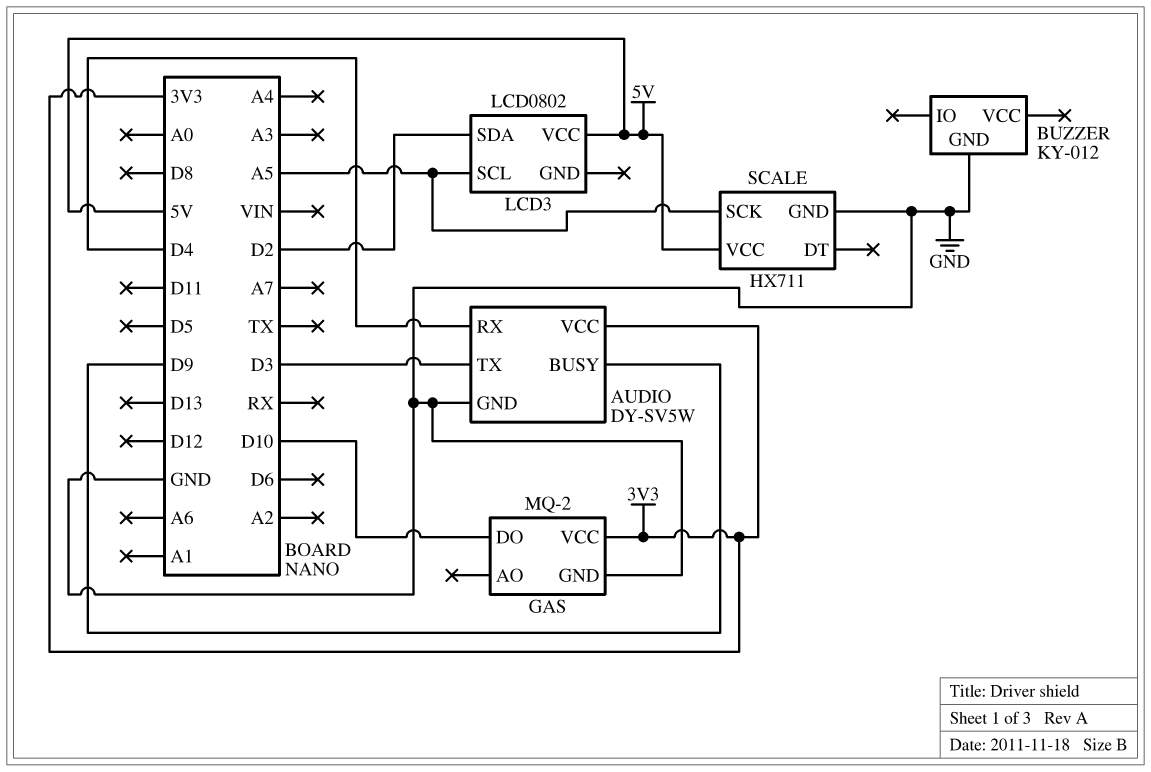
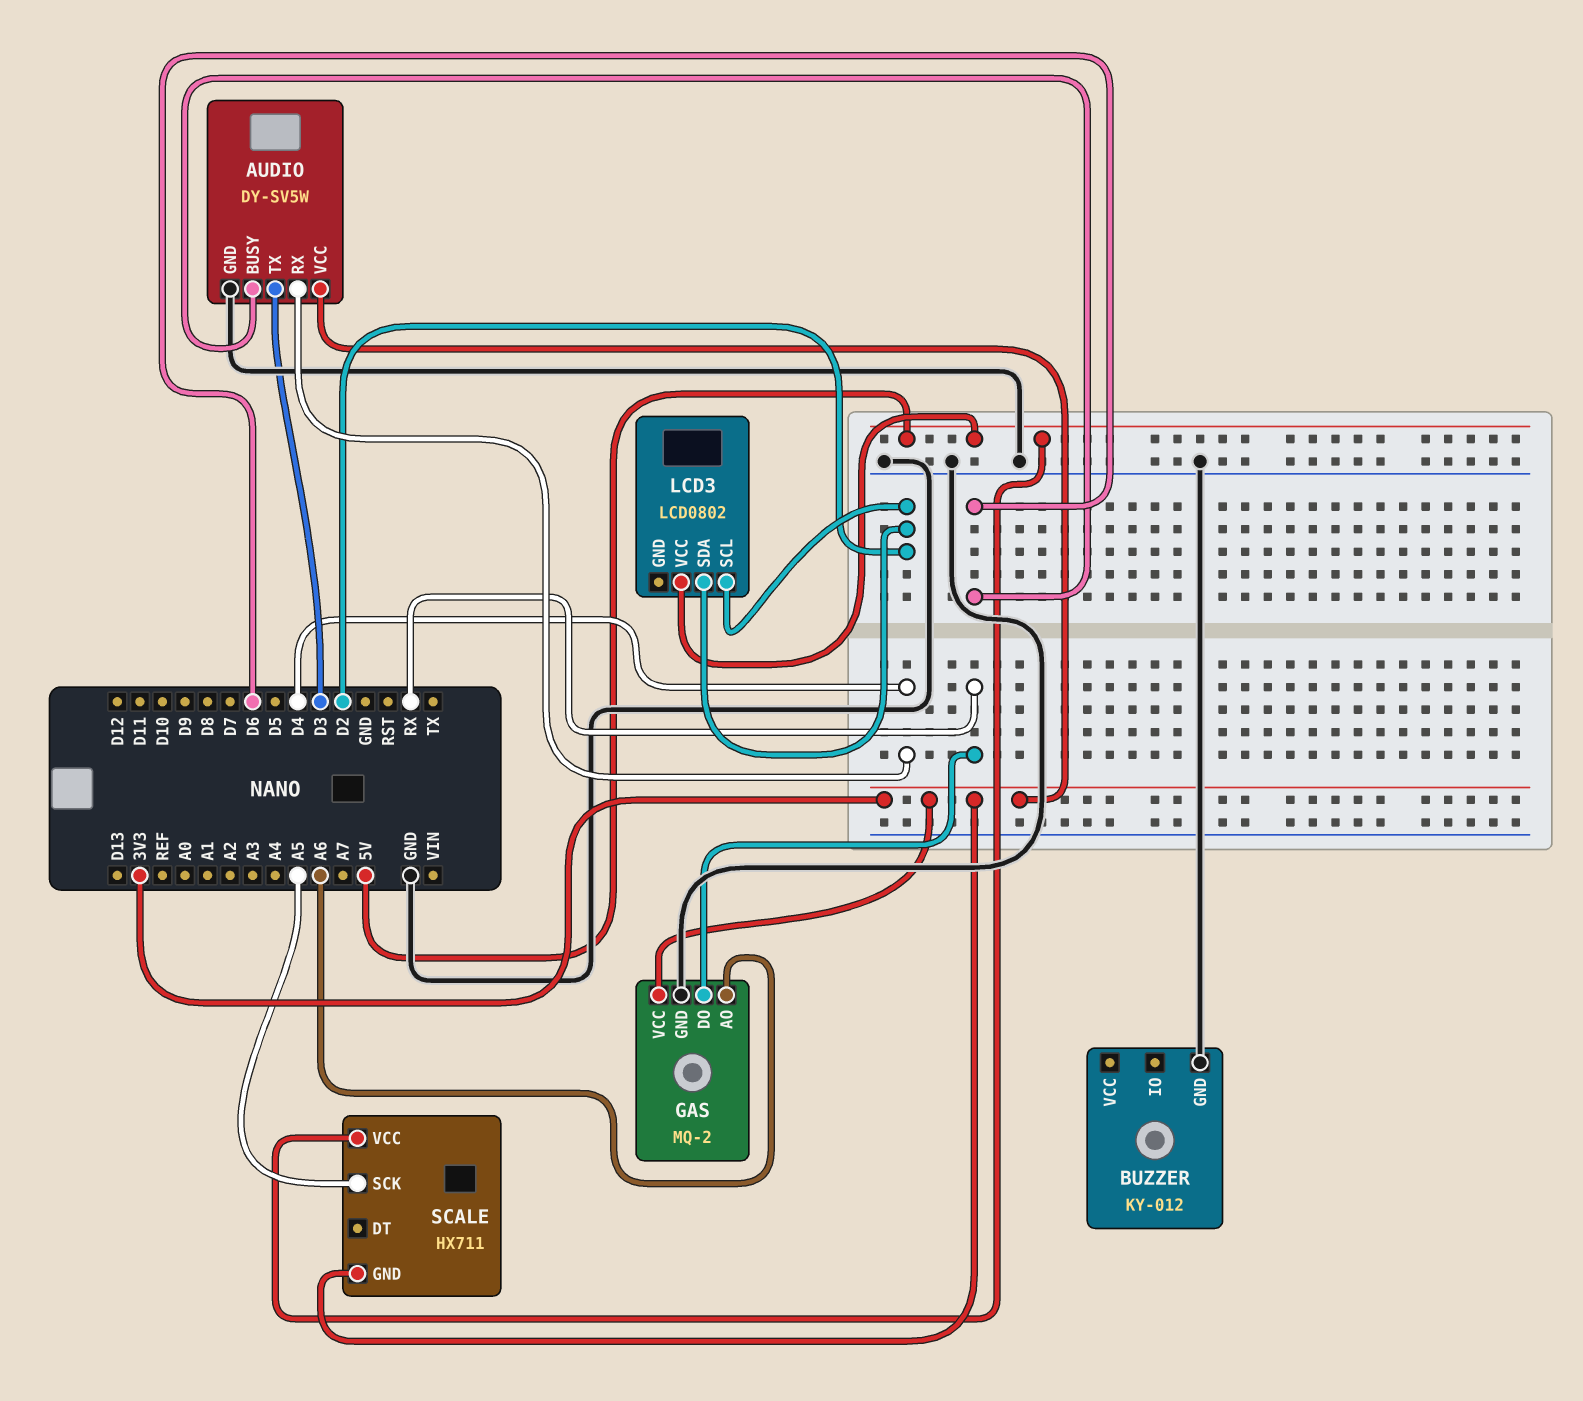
AUDIO pin BUSY: D9 -> D6
GAS pin AO: none -> A6
GAS pin DO: D10 -> RX
LCD3 pin SCL: A5 -> D2
SCALE pin GND: GND -> 3V3

